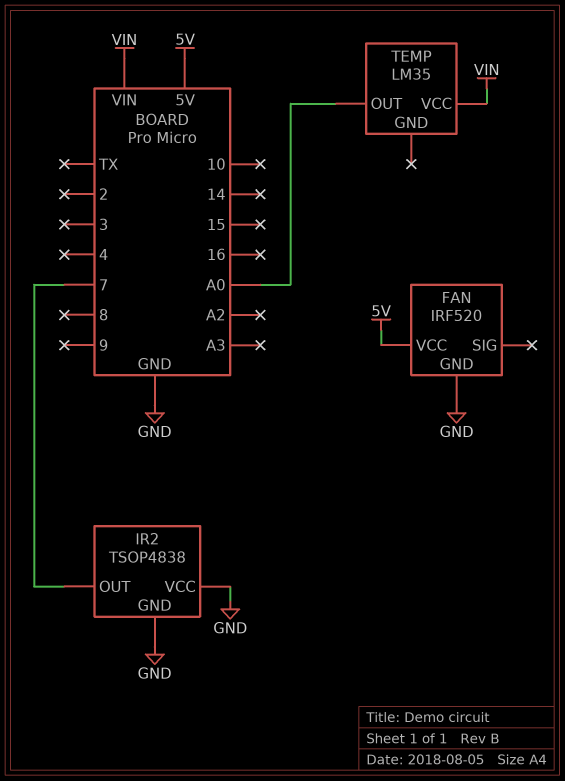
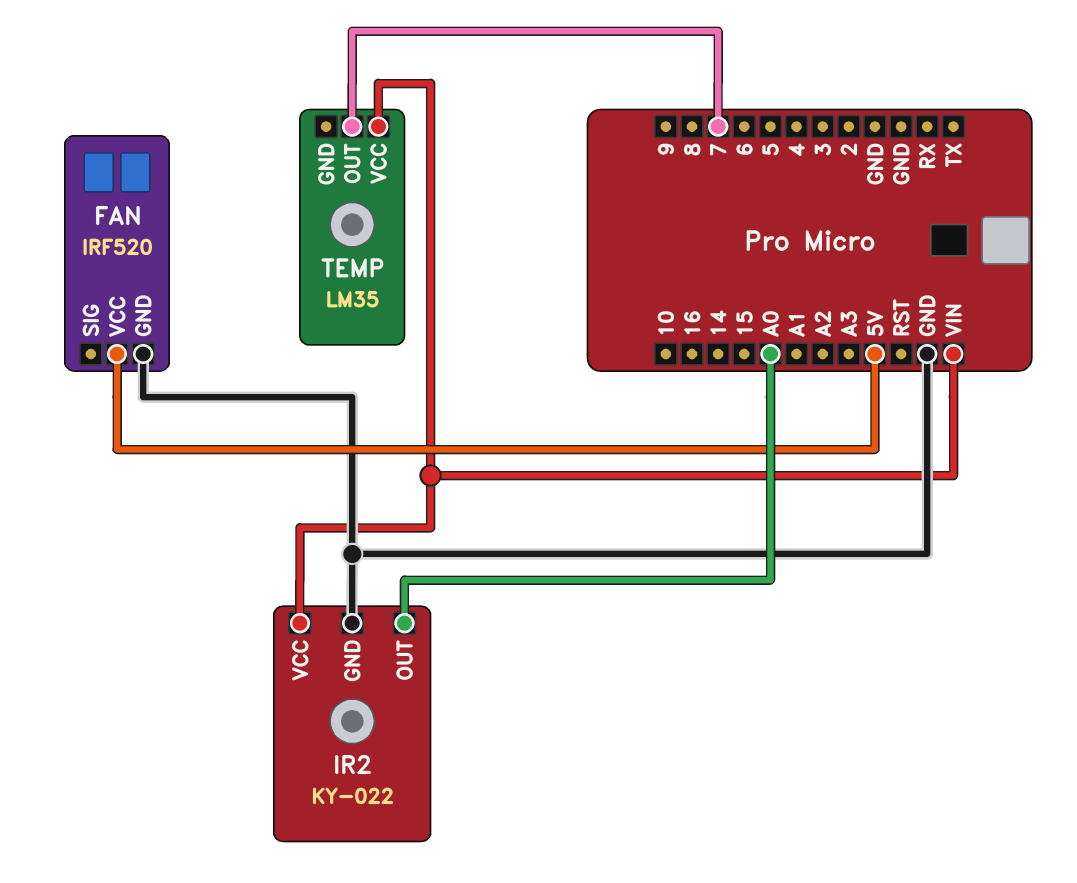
IR2: TSOP4838 -> KY-022
IR2 pin OUT: 7 -> A0
IR2 pin VCC: GND -> VIN
TEMP pin OUT: A0 -> 7

